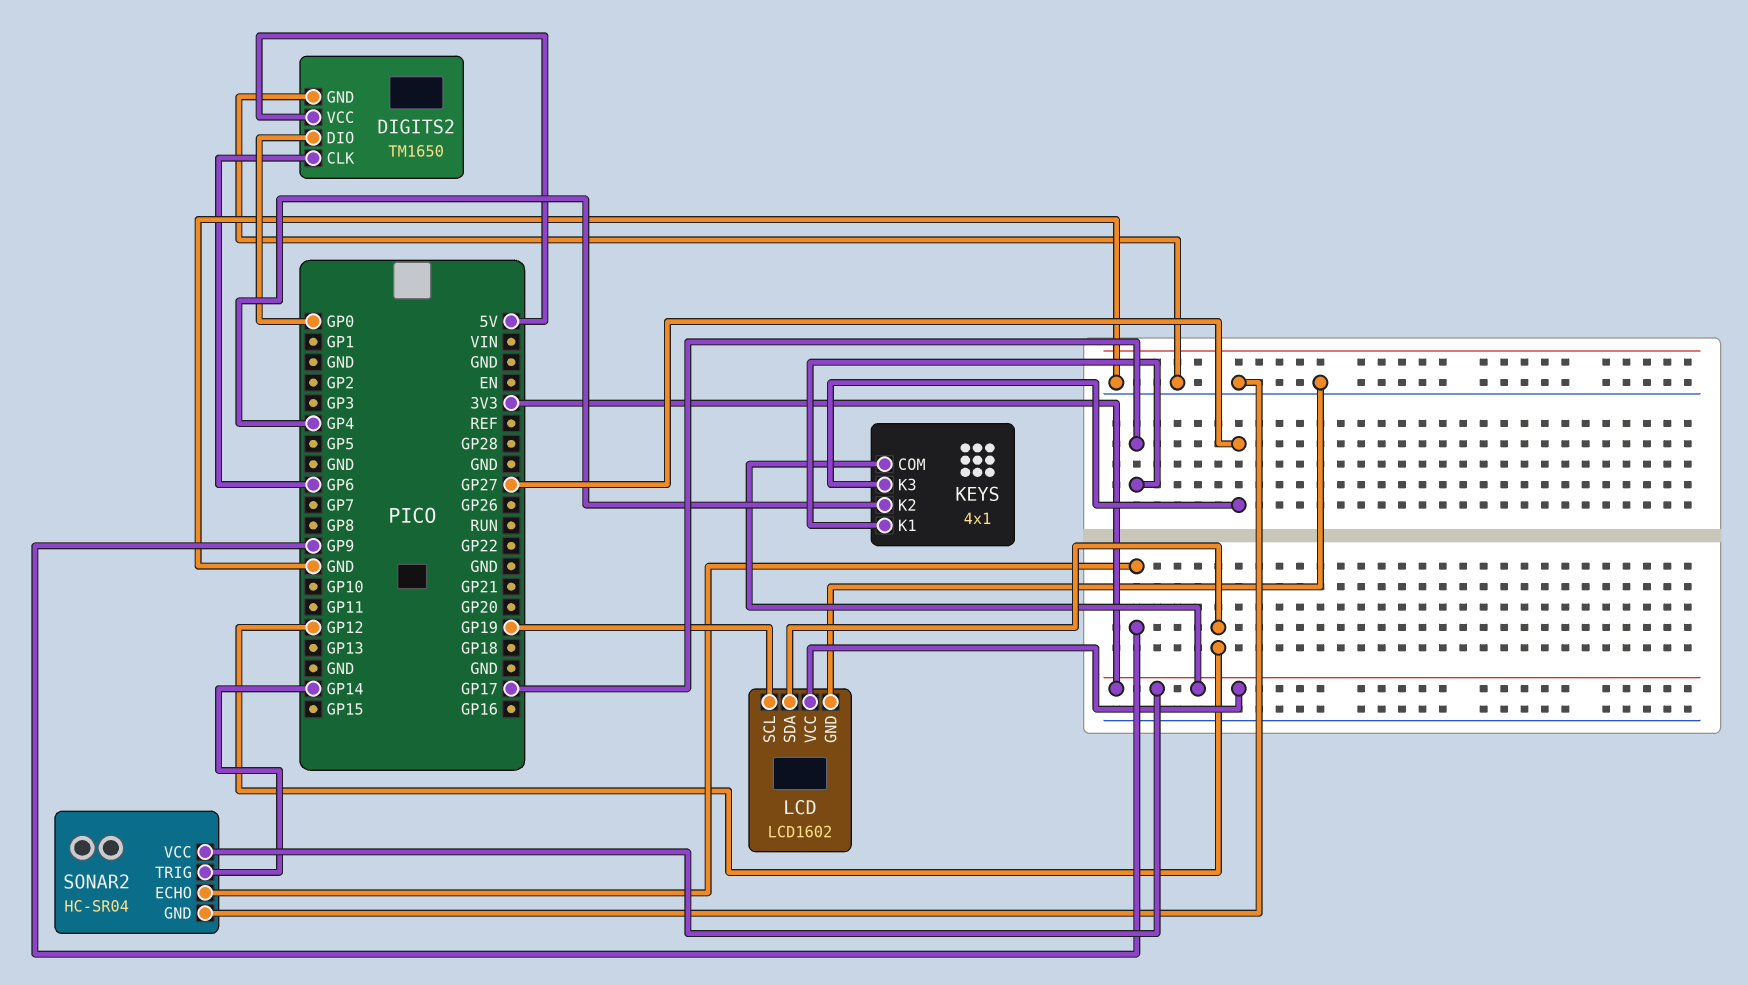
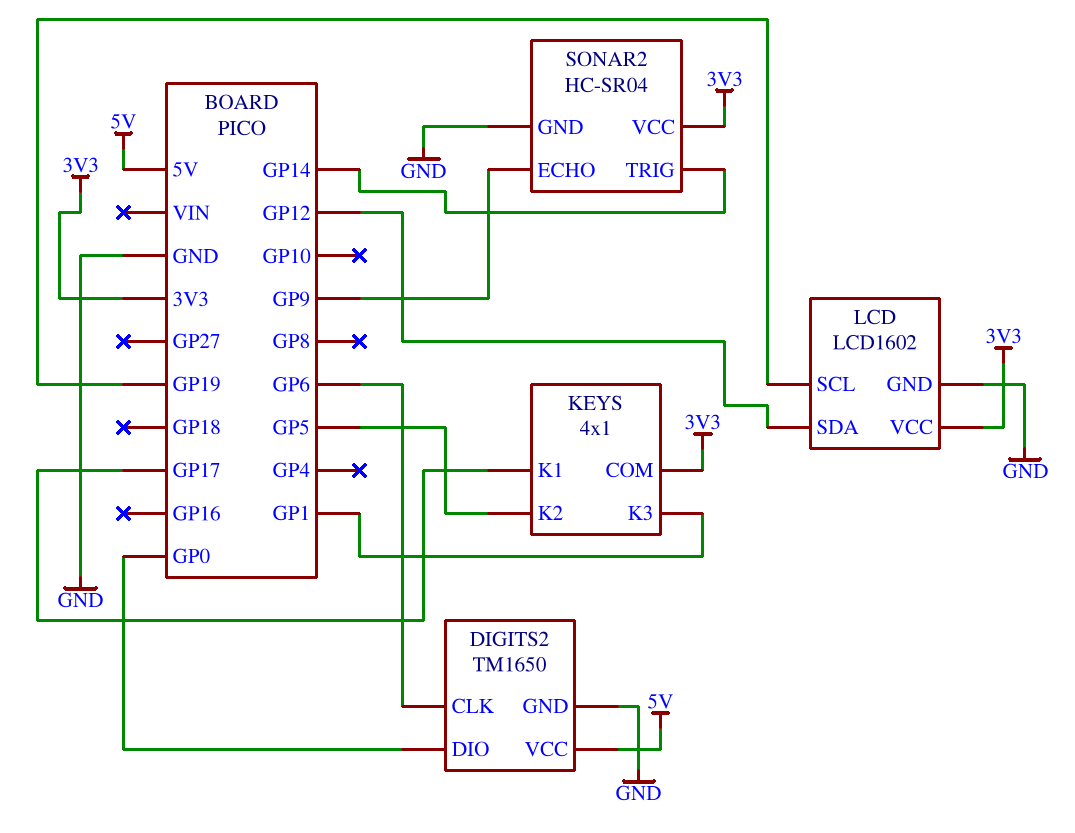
KEYS pin K2: GP4 -> GP5
KEYS pin K3: GP27 -> GP1

